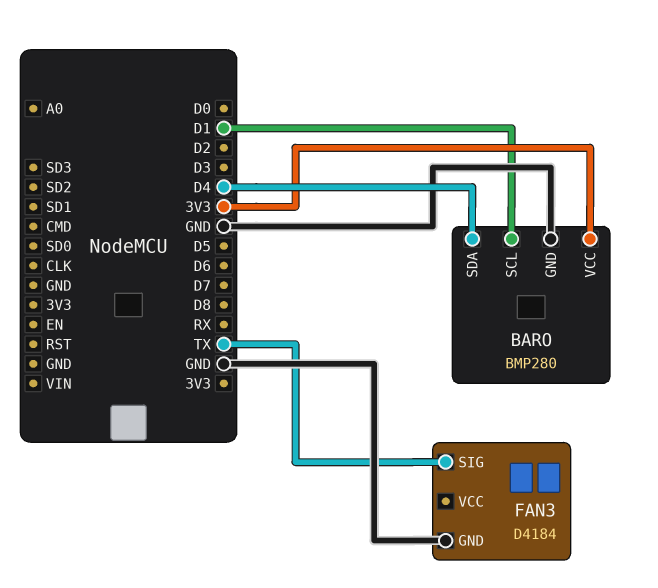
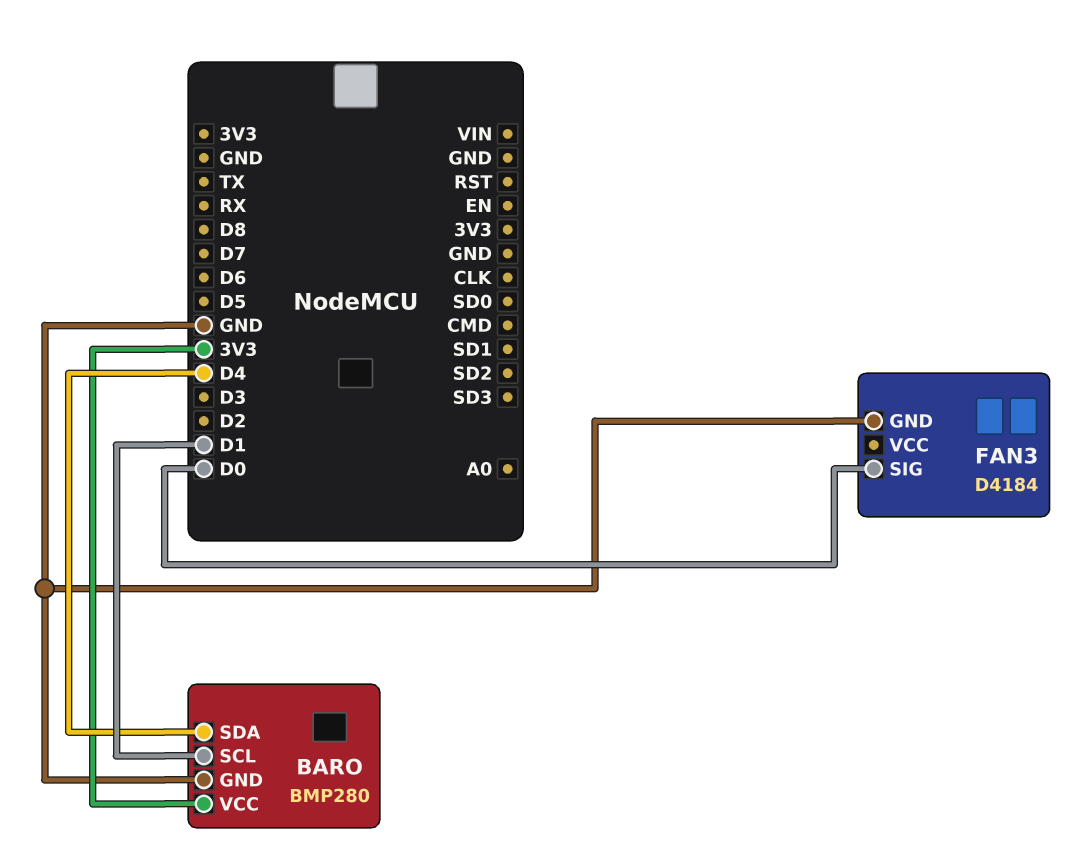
FAN3 pin SIG: TX -> D0

